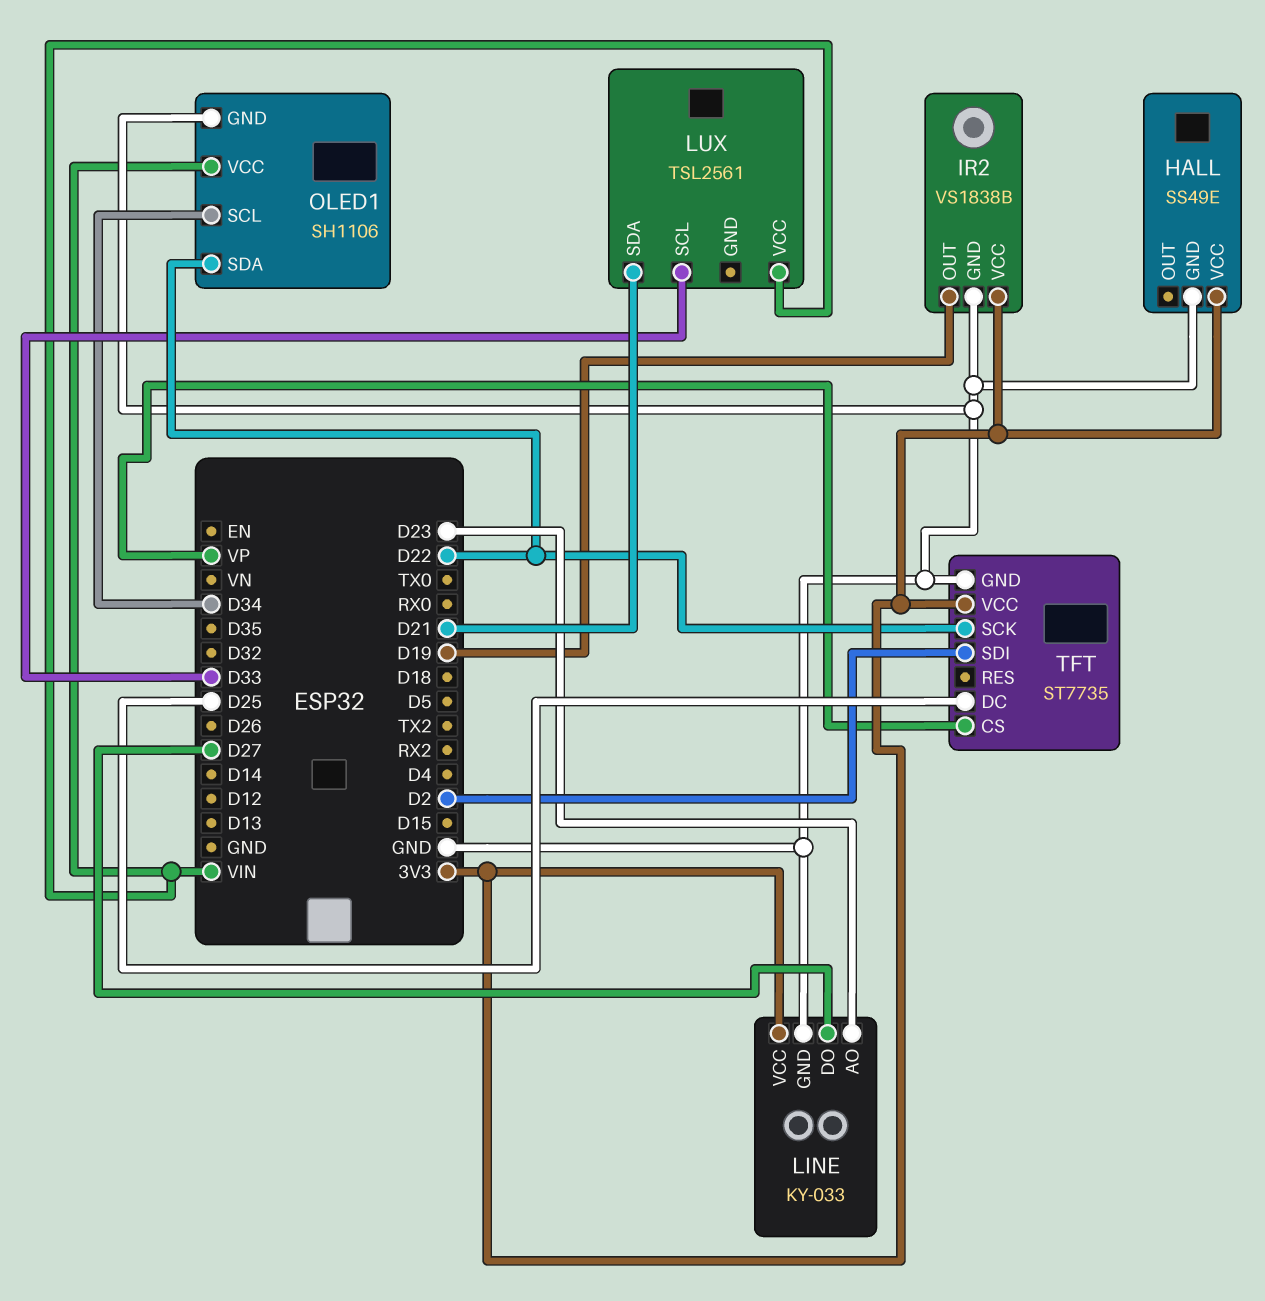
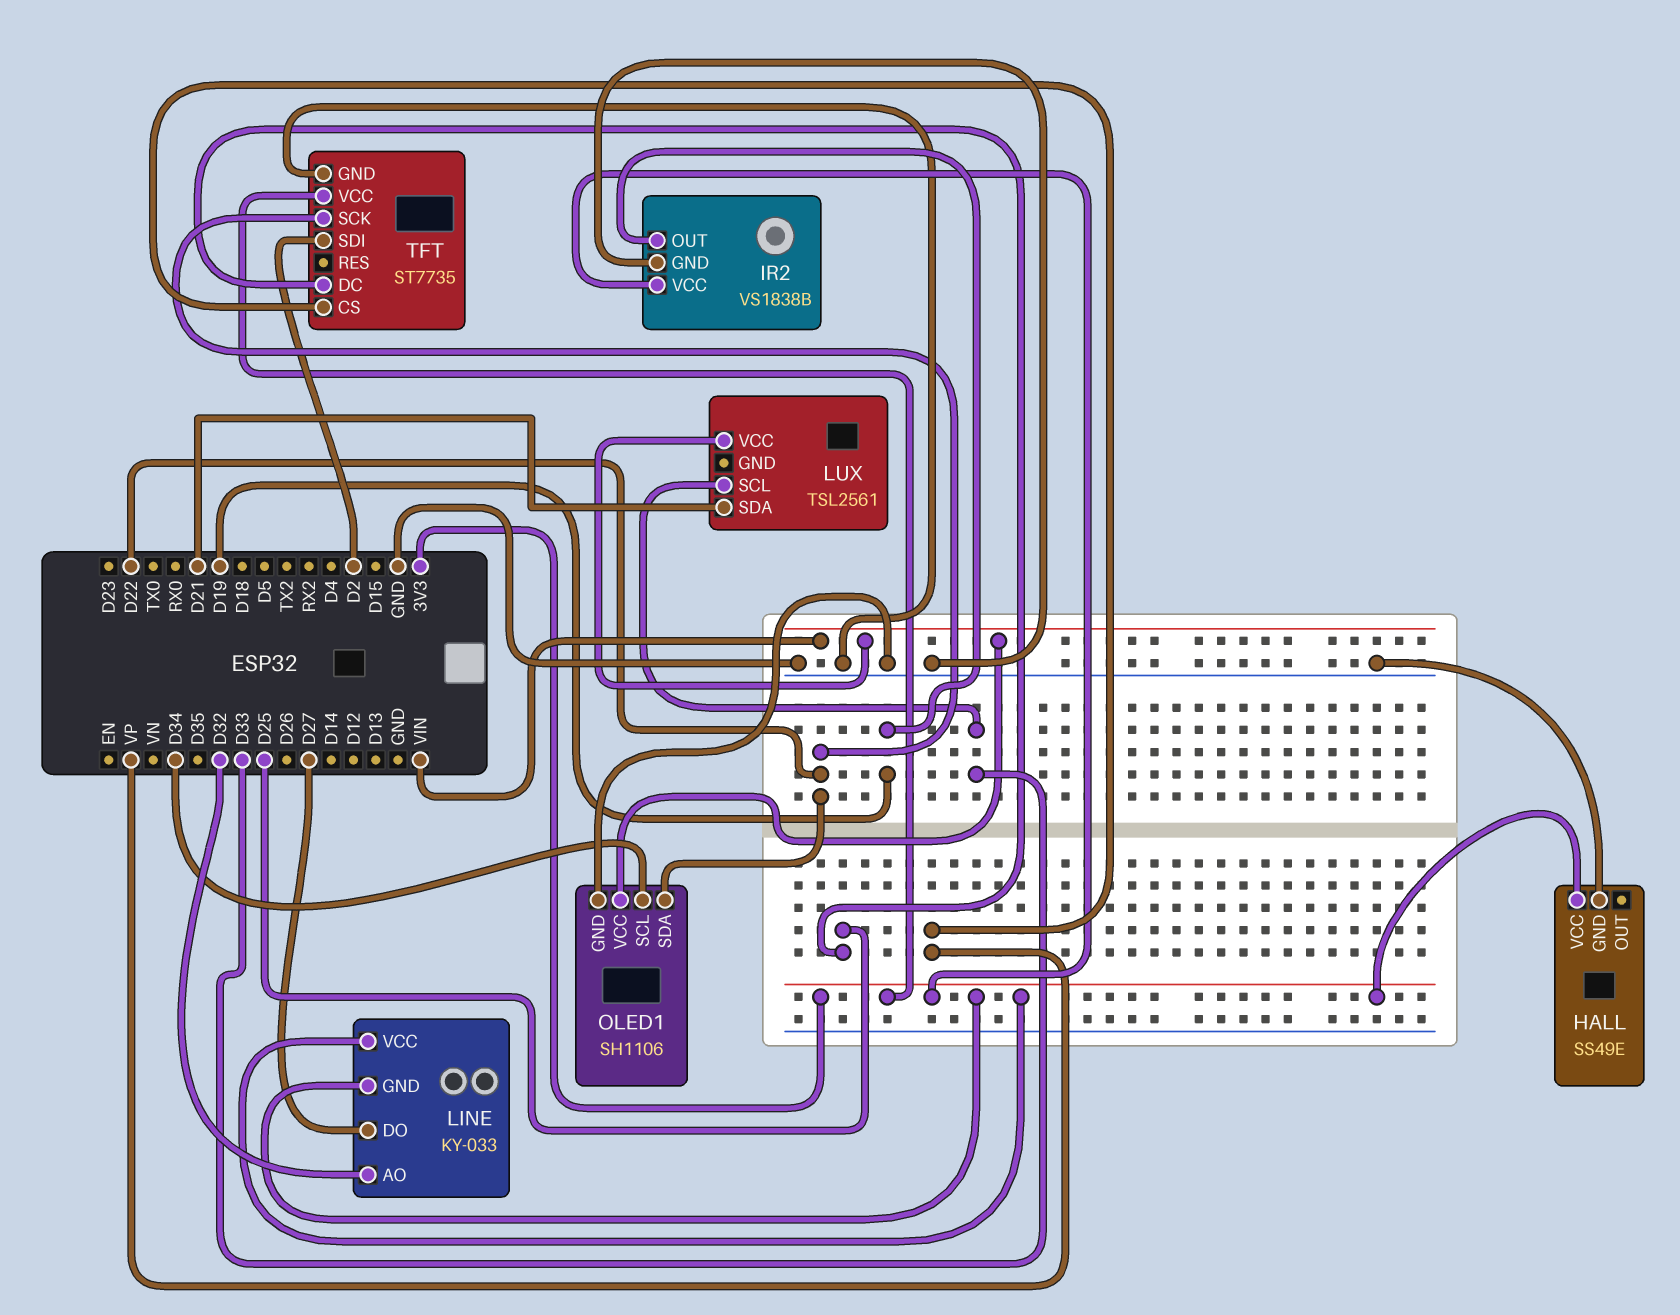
LINE pin AO: D23 -> D32
LINE pin GND: GND -> 3V3

